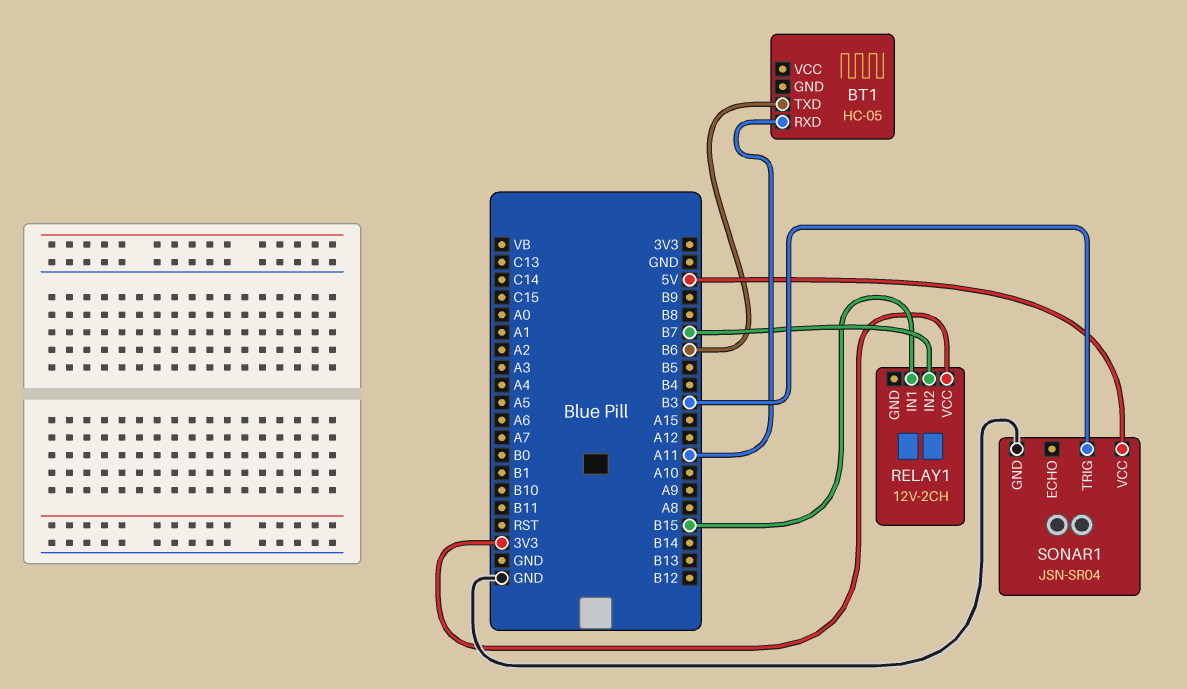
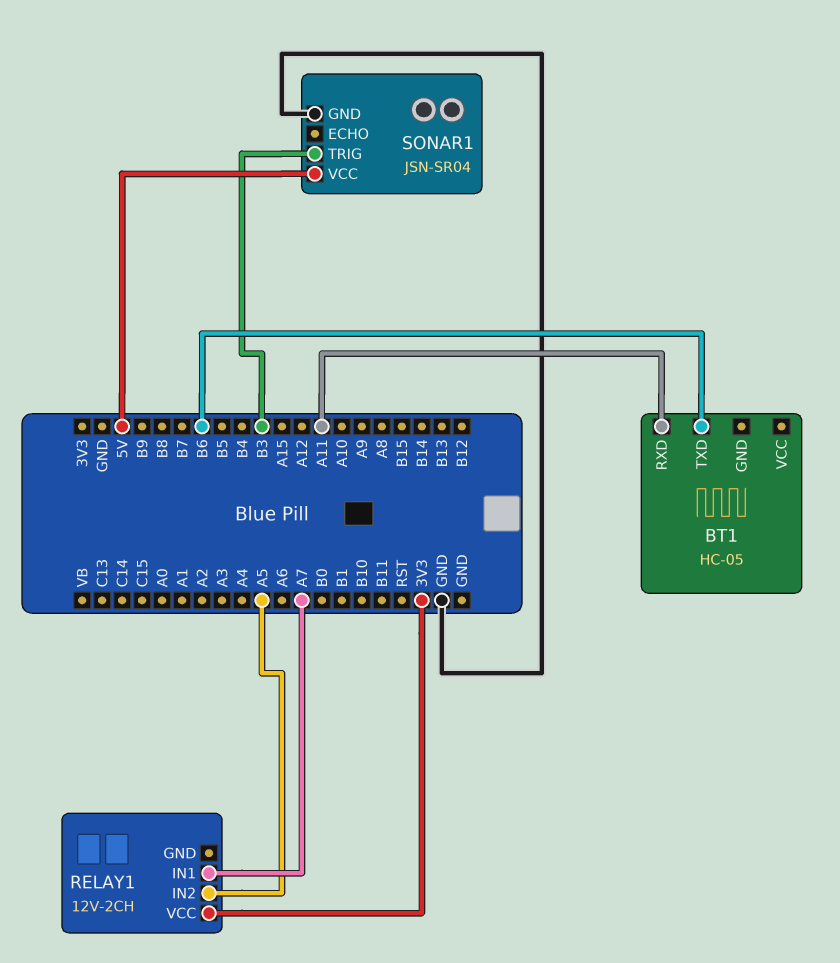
RELAY1 pin IN1: B15 -> A7
RELAY1 pin IN2: B7 -> A5

